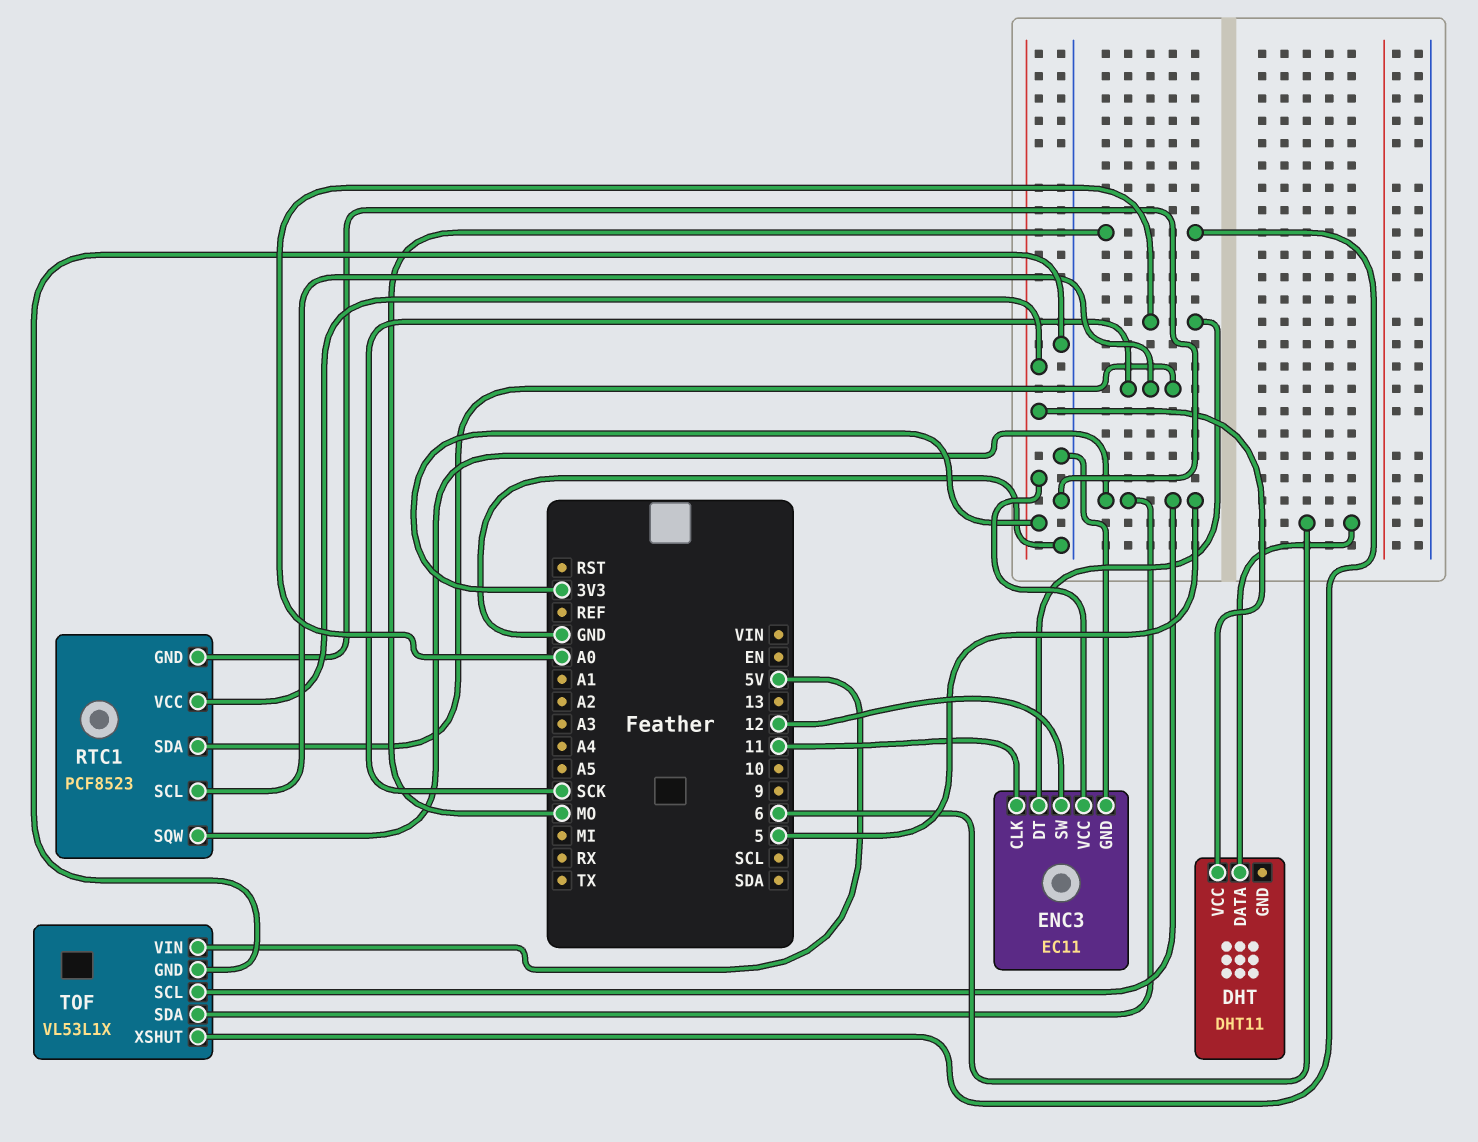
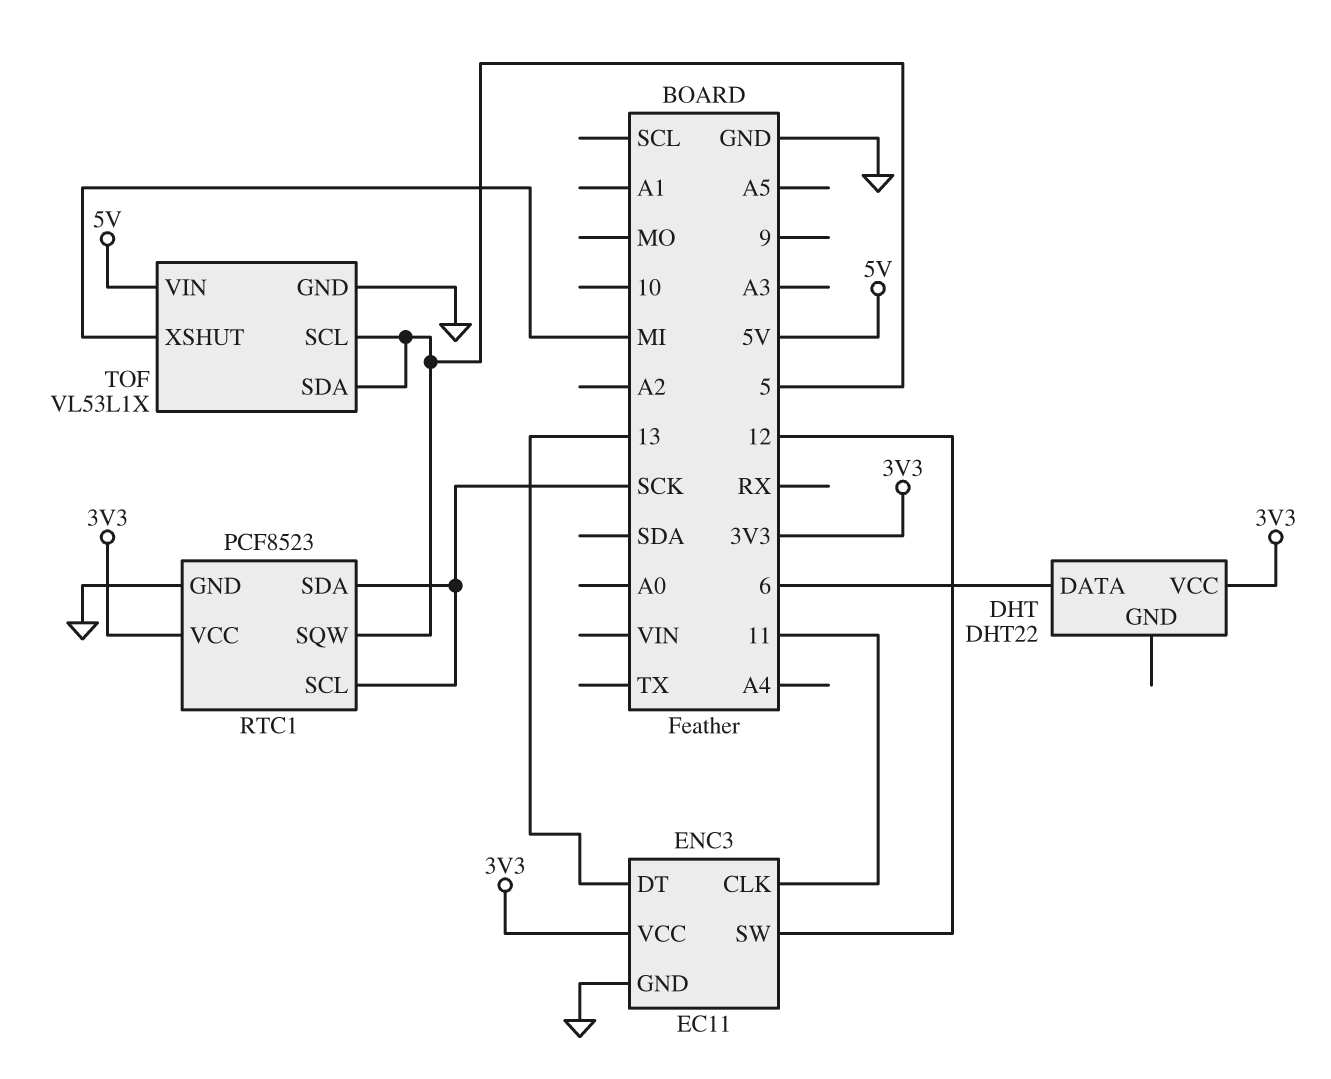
DHT: DHT11 -> DHT22
ENC3 pin DT: A0 -> 13
TOF pin XSHUT: MO -> MI

